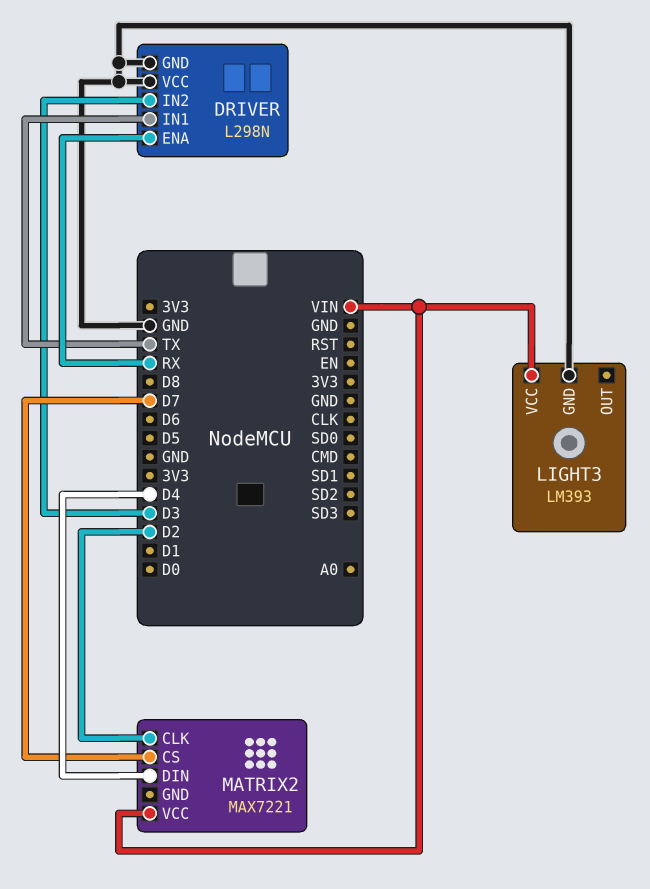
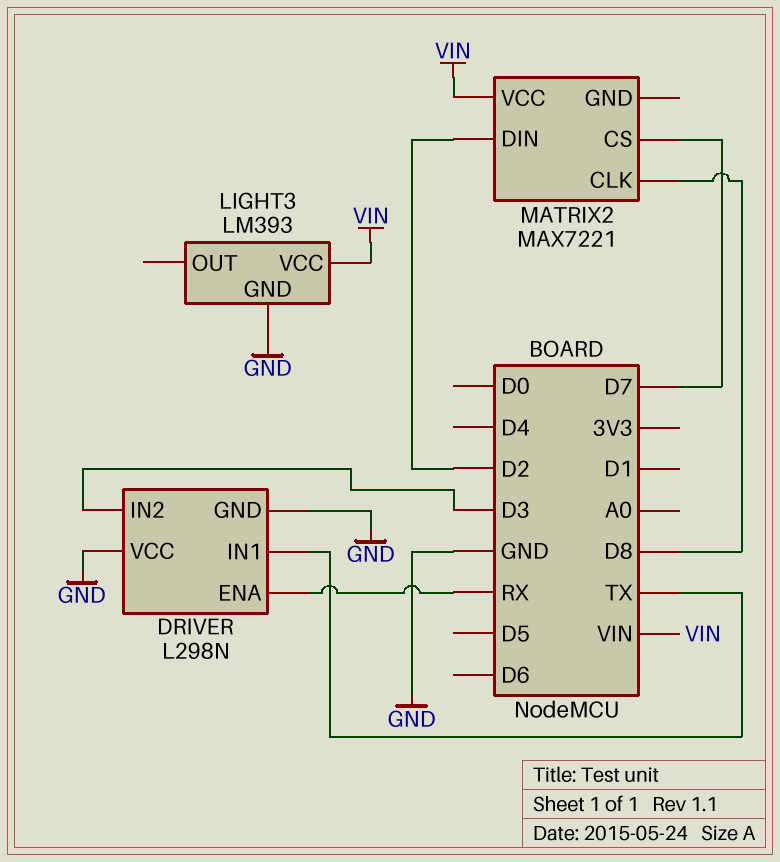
MATRIX2 pin CLK: D2 -> D8
MATRIX2 pin DIN: D4 -> D2

